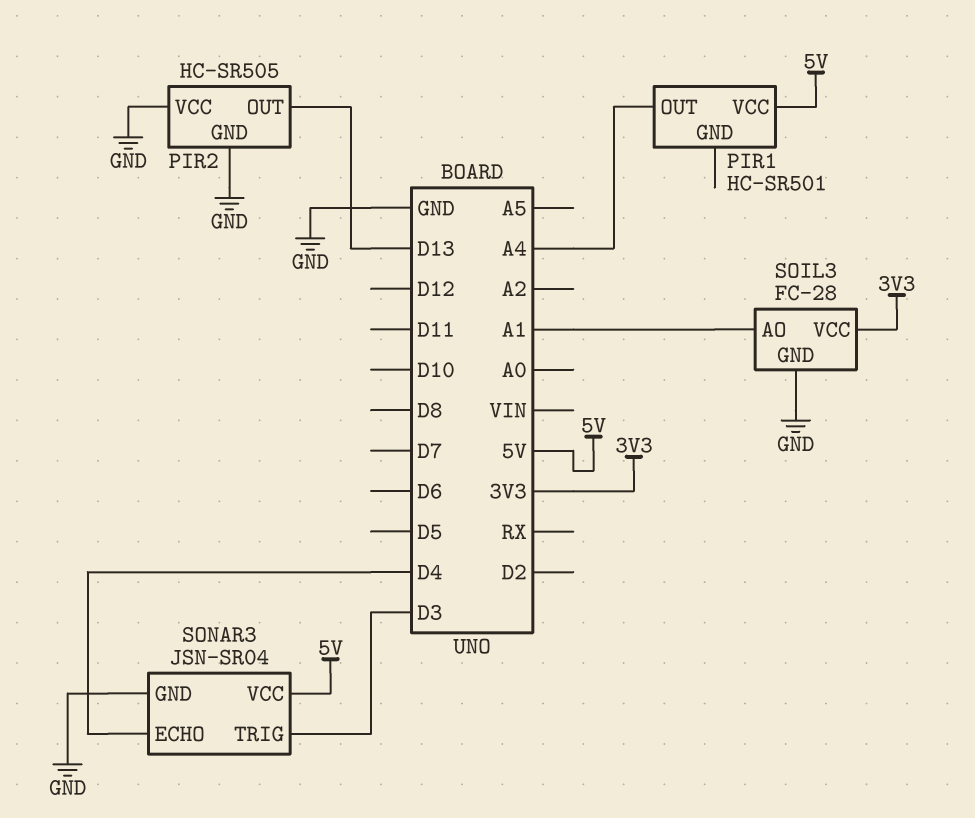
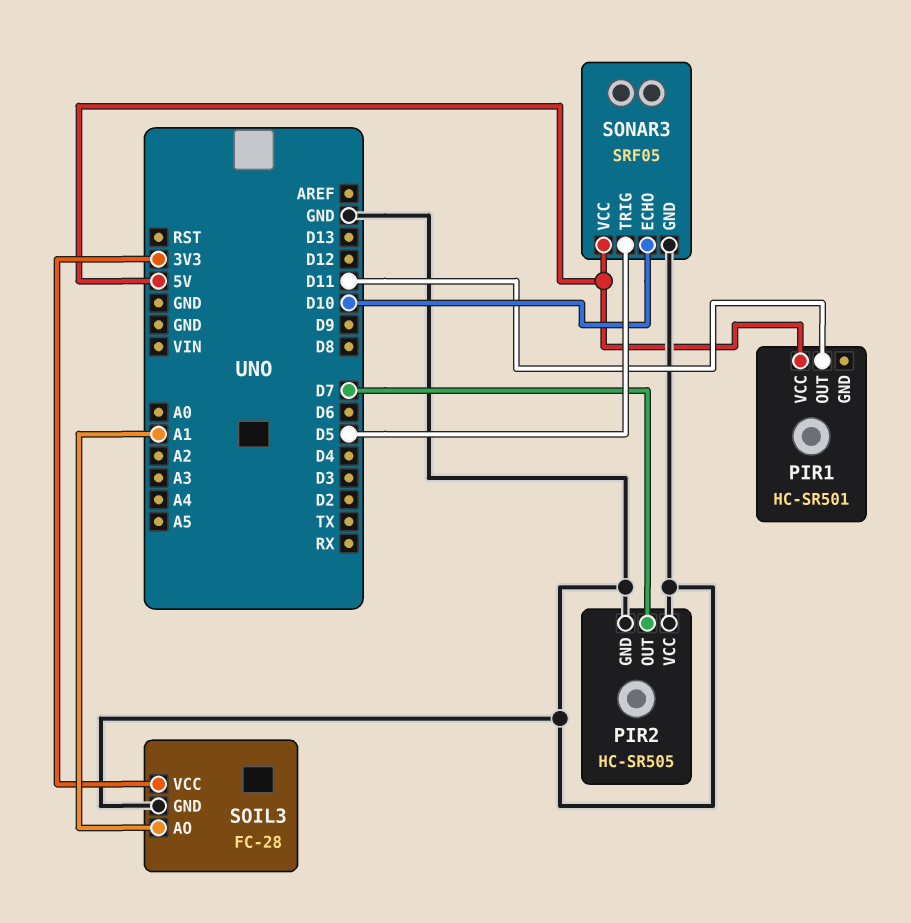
PIR1 pin OUT: A4 -> D11
PIR2 pin OUT: D13 -> D7
SONAR3: JSN-SR04 -> SRF05
SONAR3 pin ECHO: D4 -> D10
SONAR3 pin TRIG: D3 -> D5

